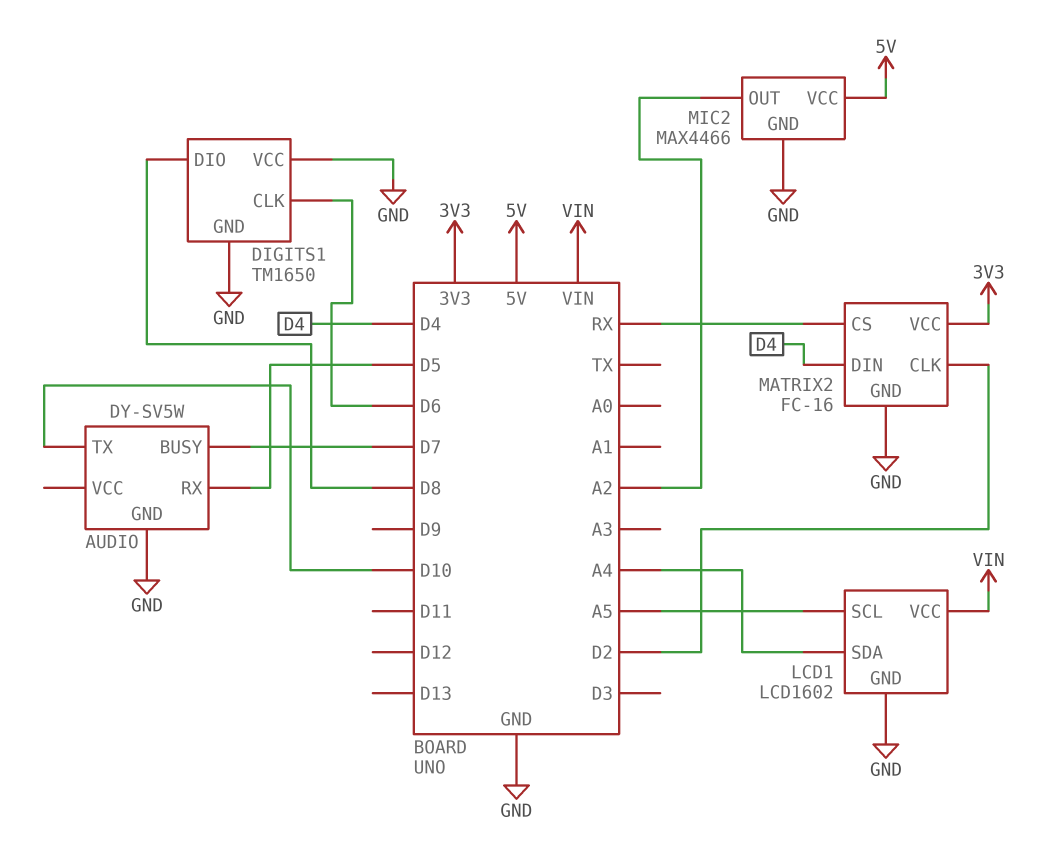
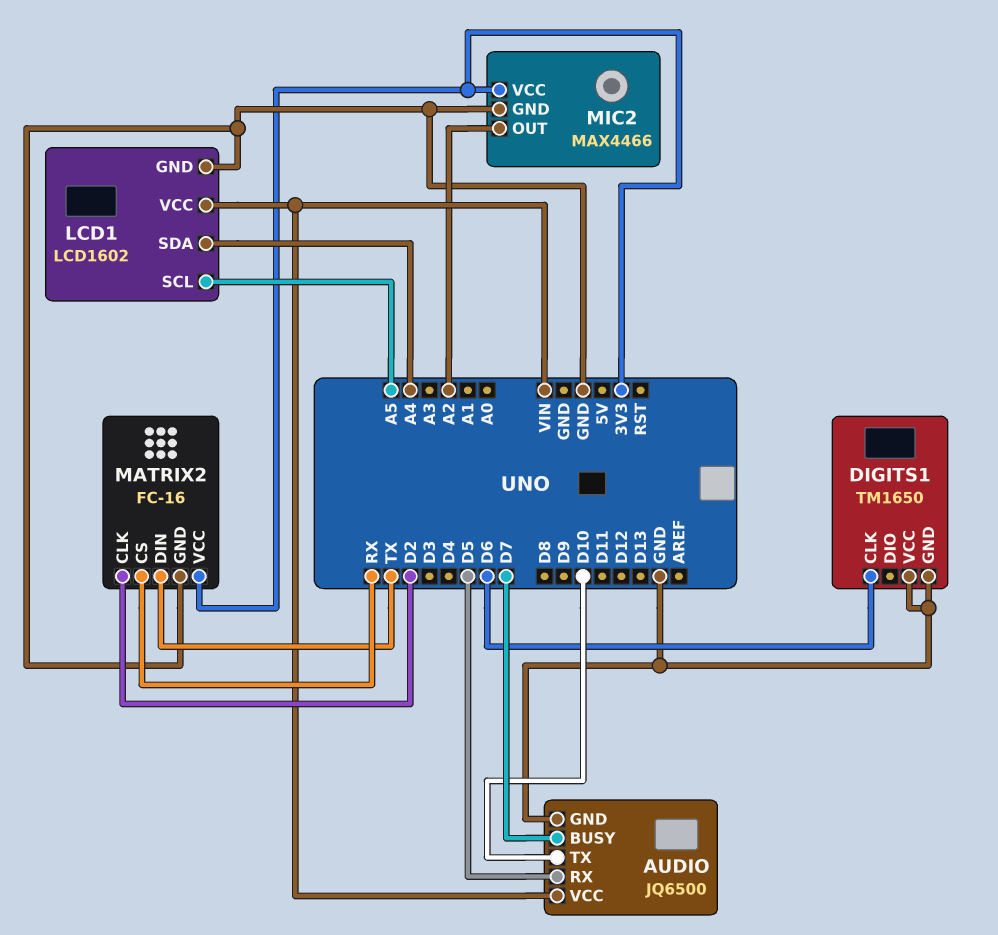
AUDIO: DY-SV5W -> JQ6500
AUDIO pin VCC: none -> VIN
DIGITS1 pin DIO: D8 -> none
MATRIX2 pin DIN: D4 -> TX
MIC2 pin VCC: 5V -> 3V3

